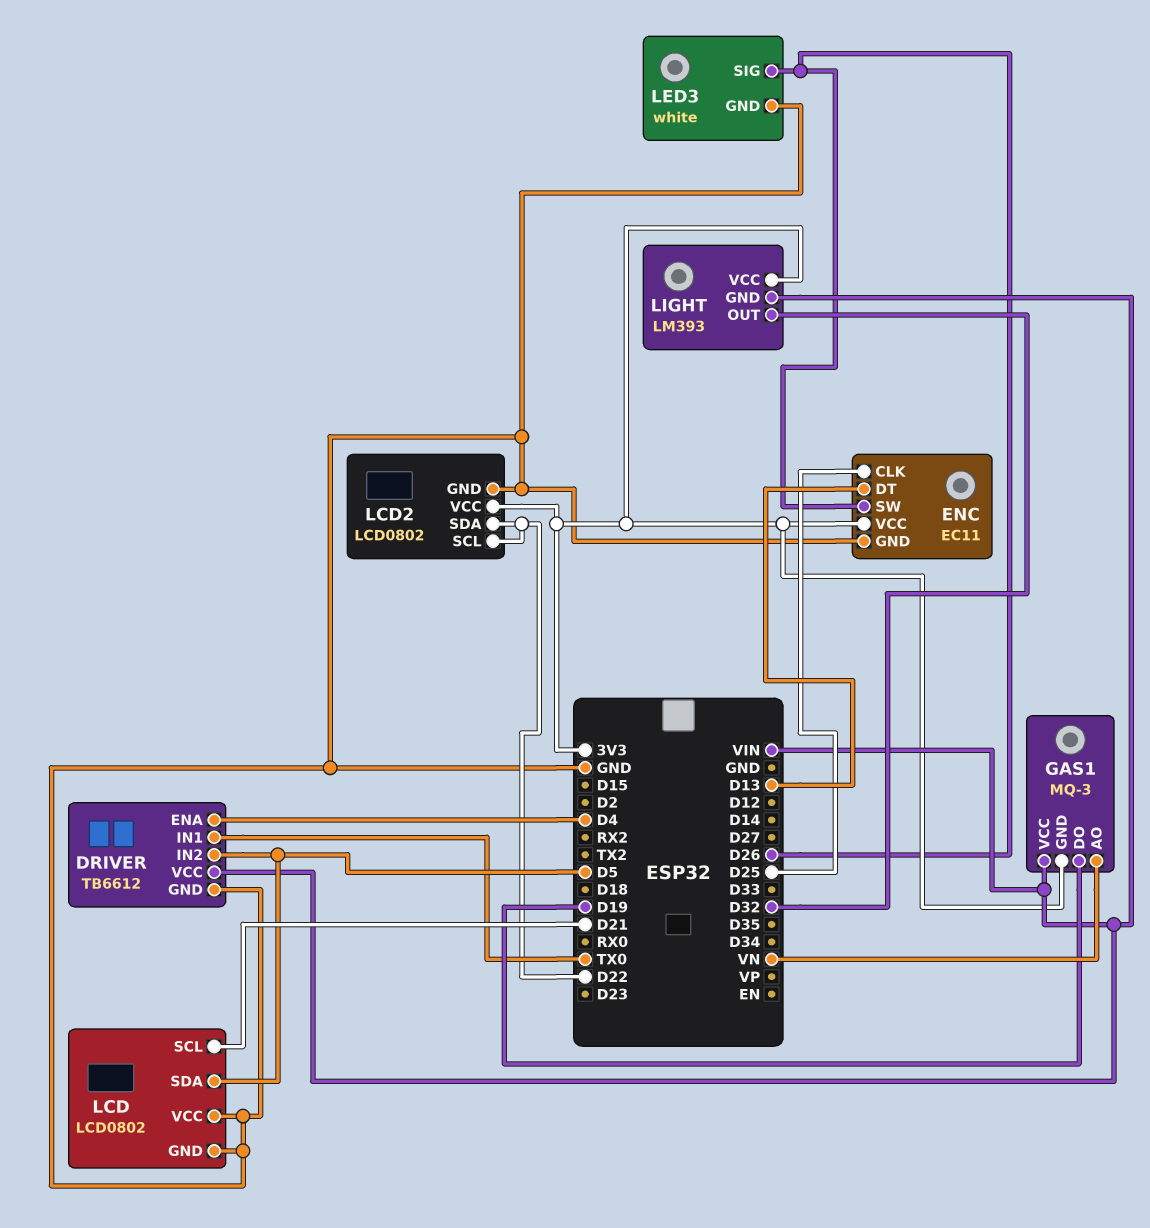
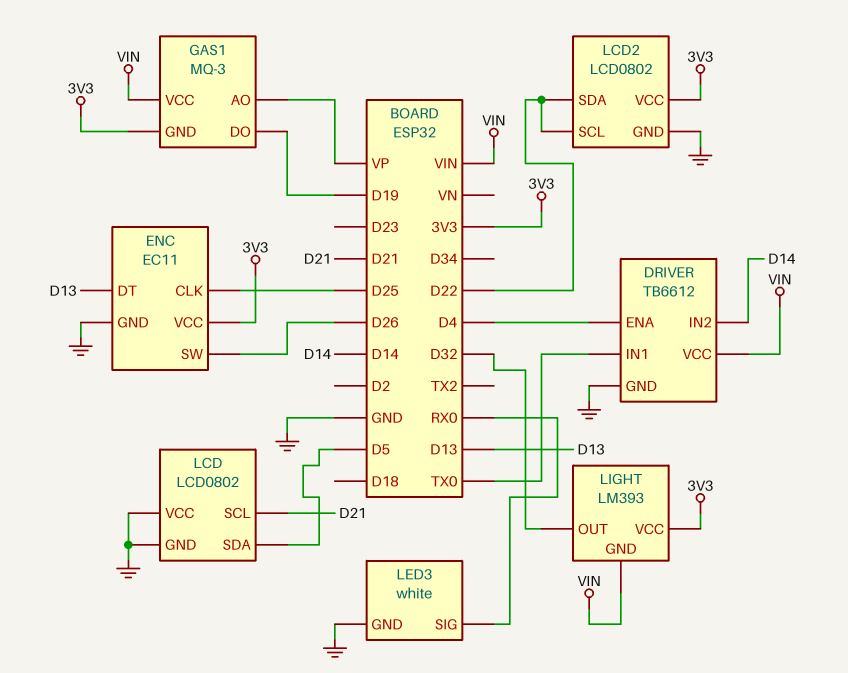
DRIVER pin IN2: D5 -> D14
GAS1 pin AO: VN -> VP
LED3 pin SIG: D26 -> RX0

